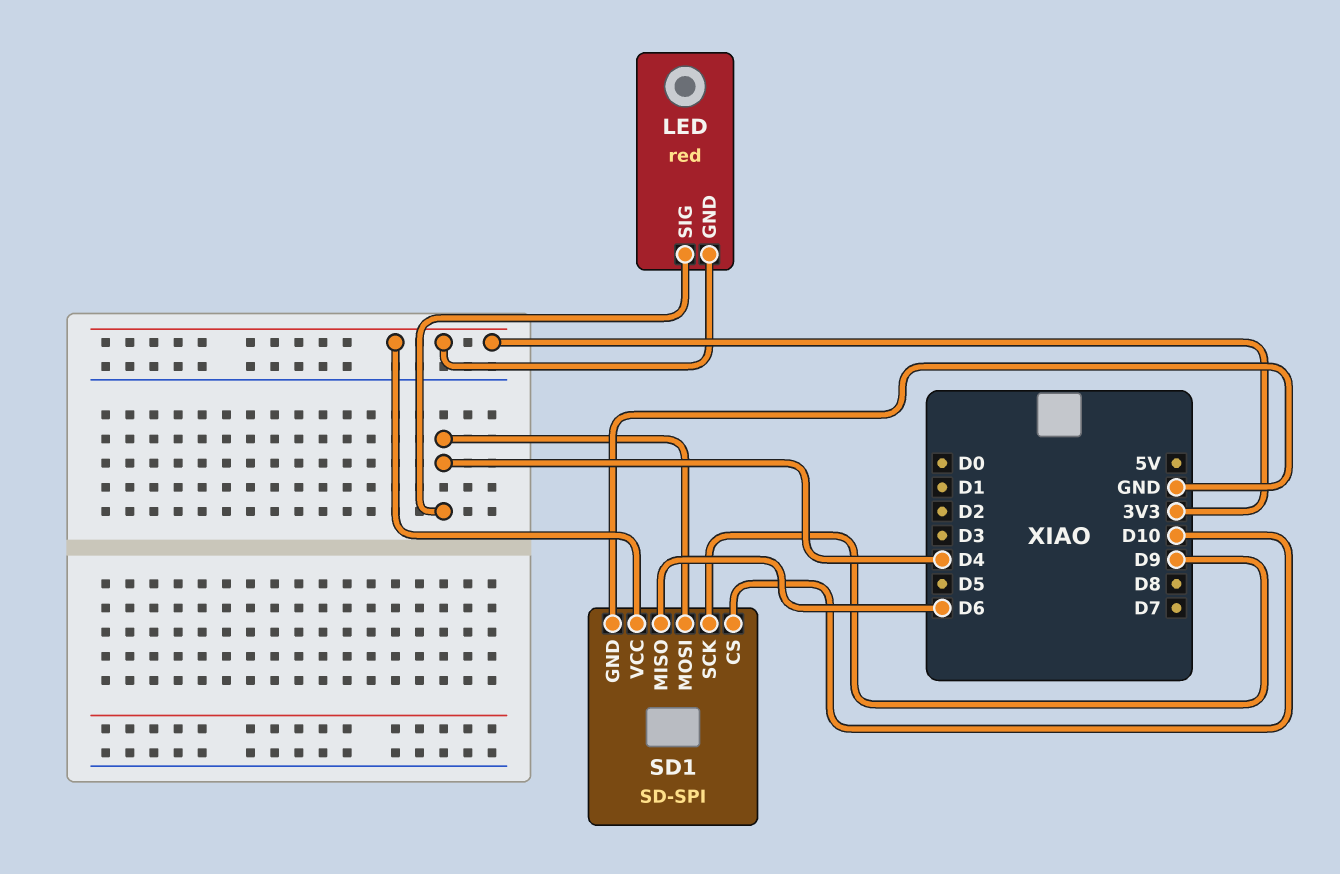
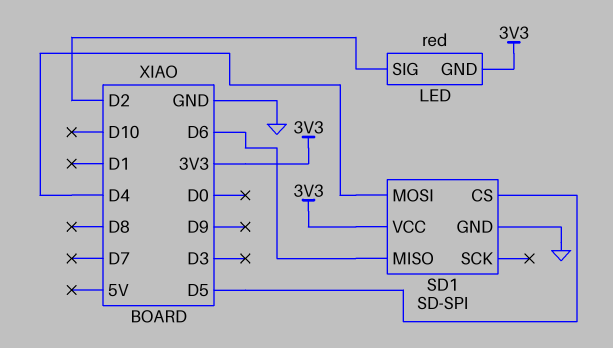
LED pin SIG: D4 -> D2
SD1 pin CS: D10 -> D5
SD1 pin SCK: D9 -> none

